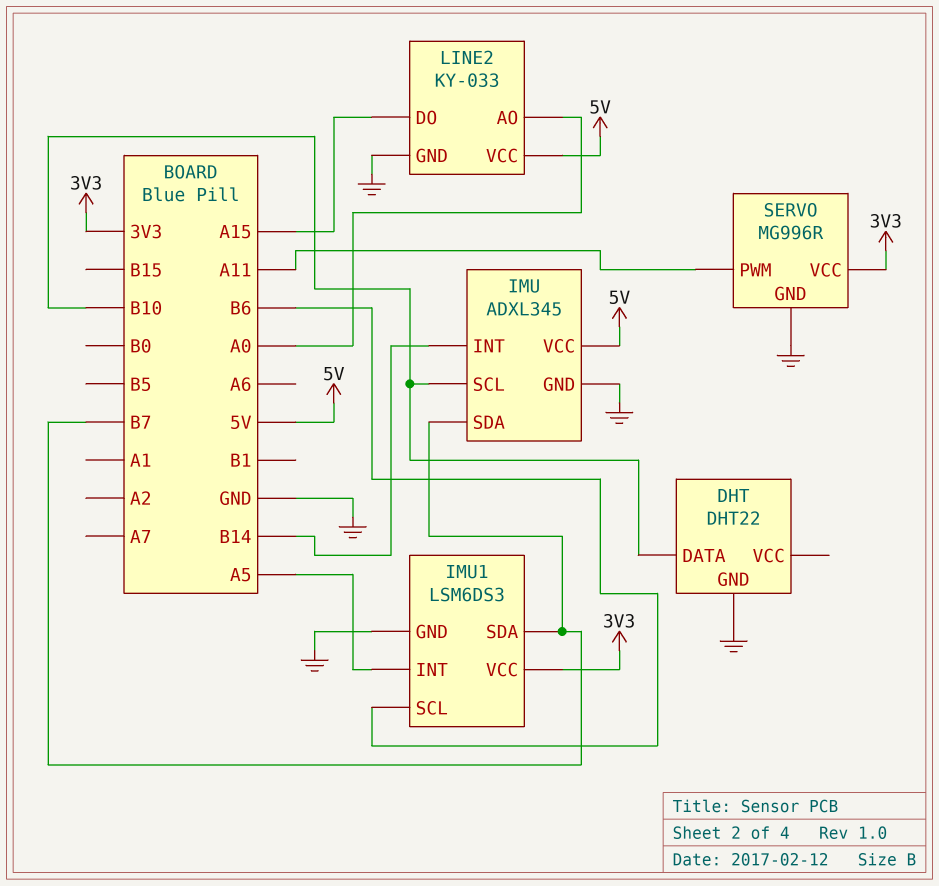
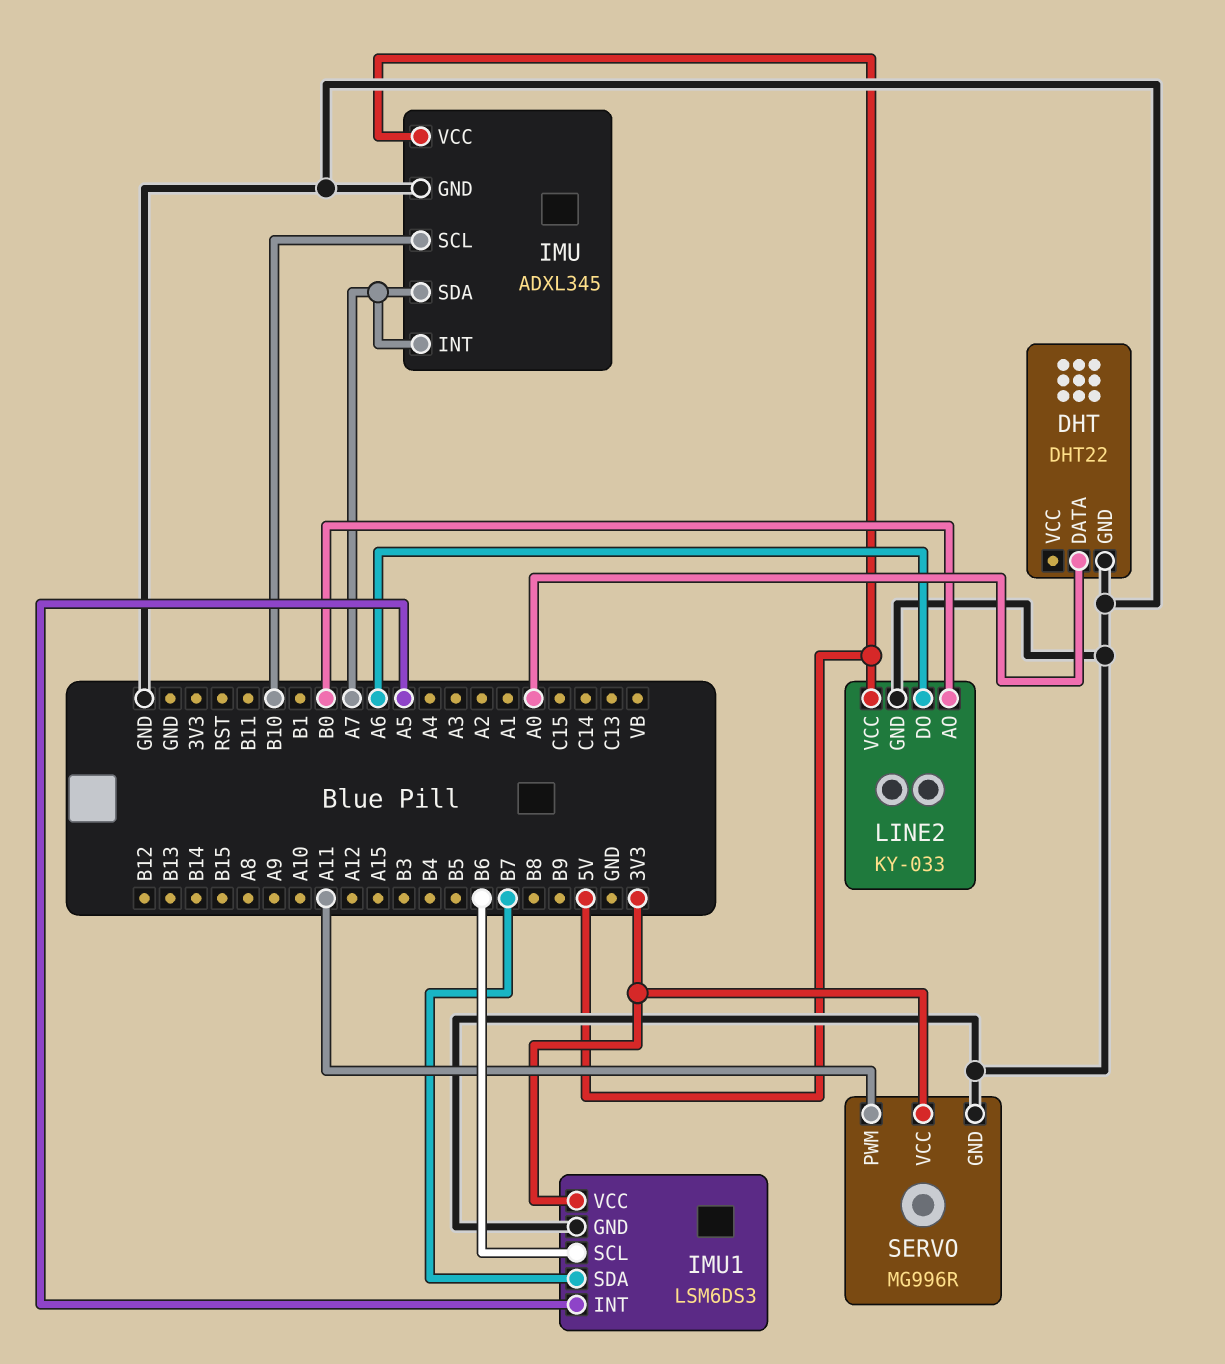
DHT pin DATA: B10 -> A0
IMU pin INT: B14 -> A7
IMU pin SDA: B7 -> A7
LINE2 pin AO: A0 -> B0
LINE2 pin DO: A15 -> A6

